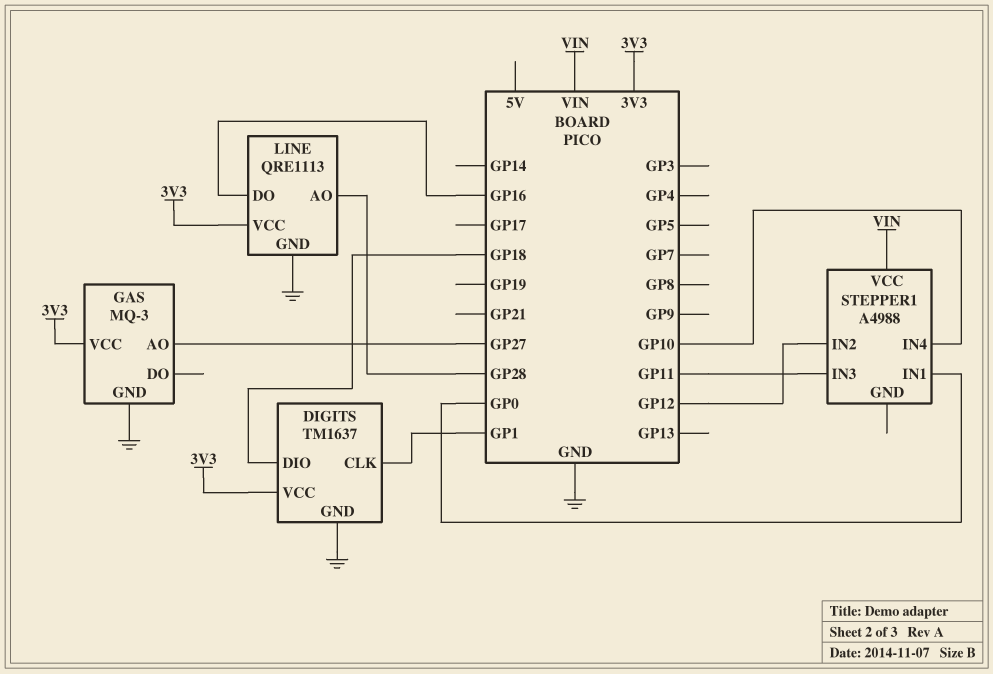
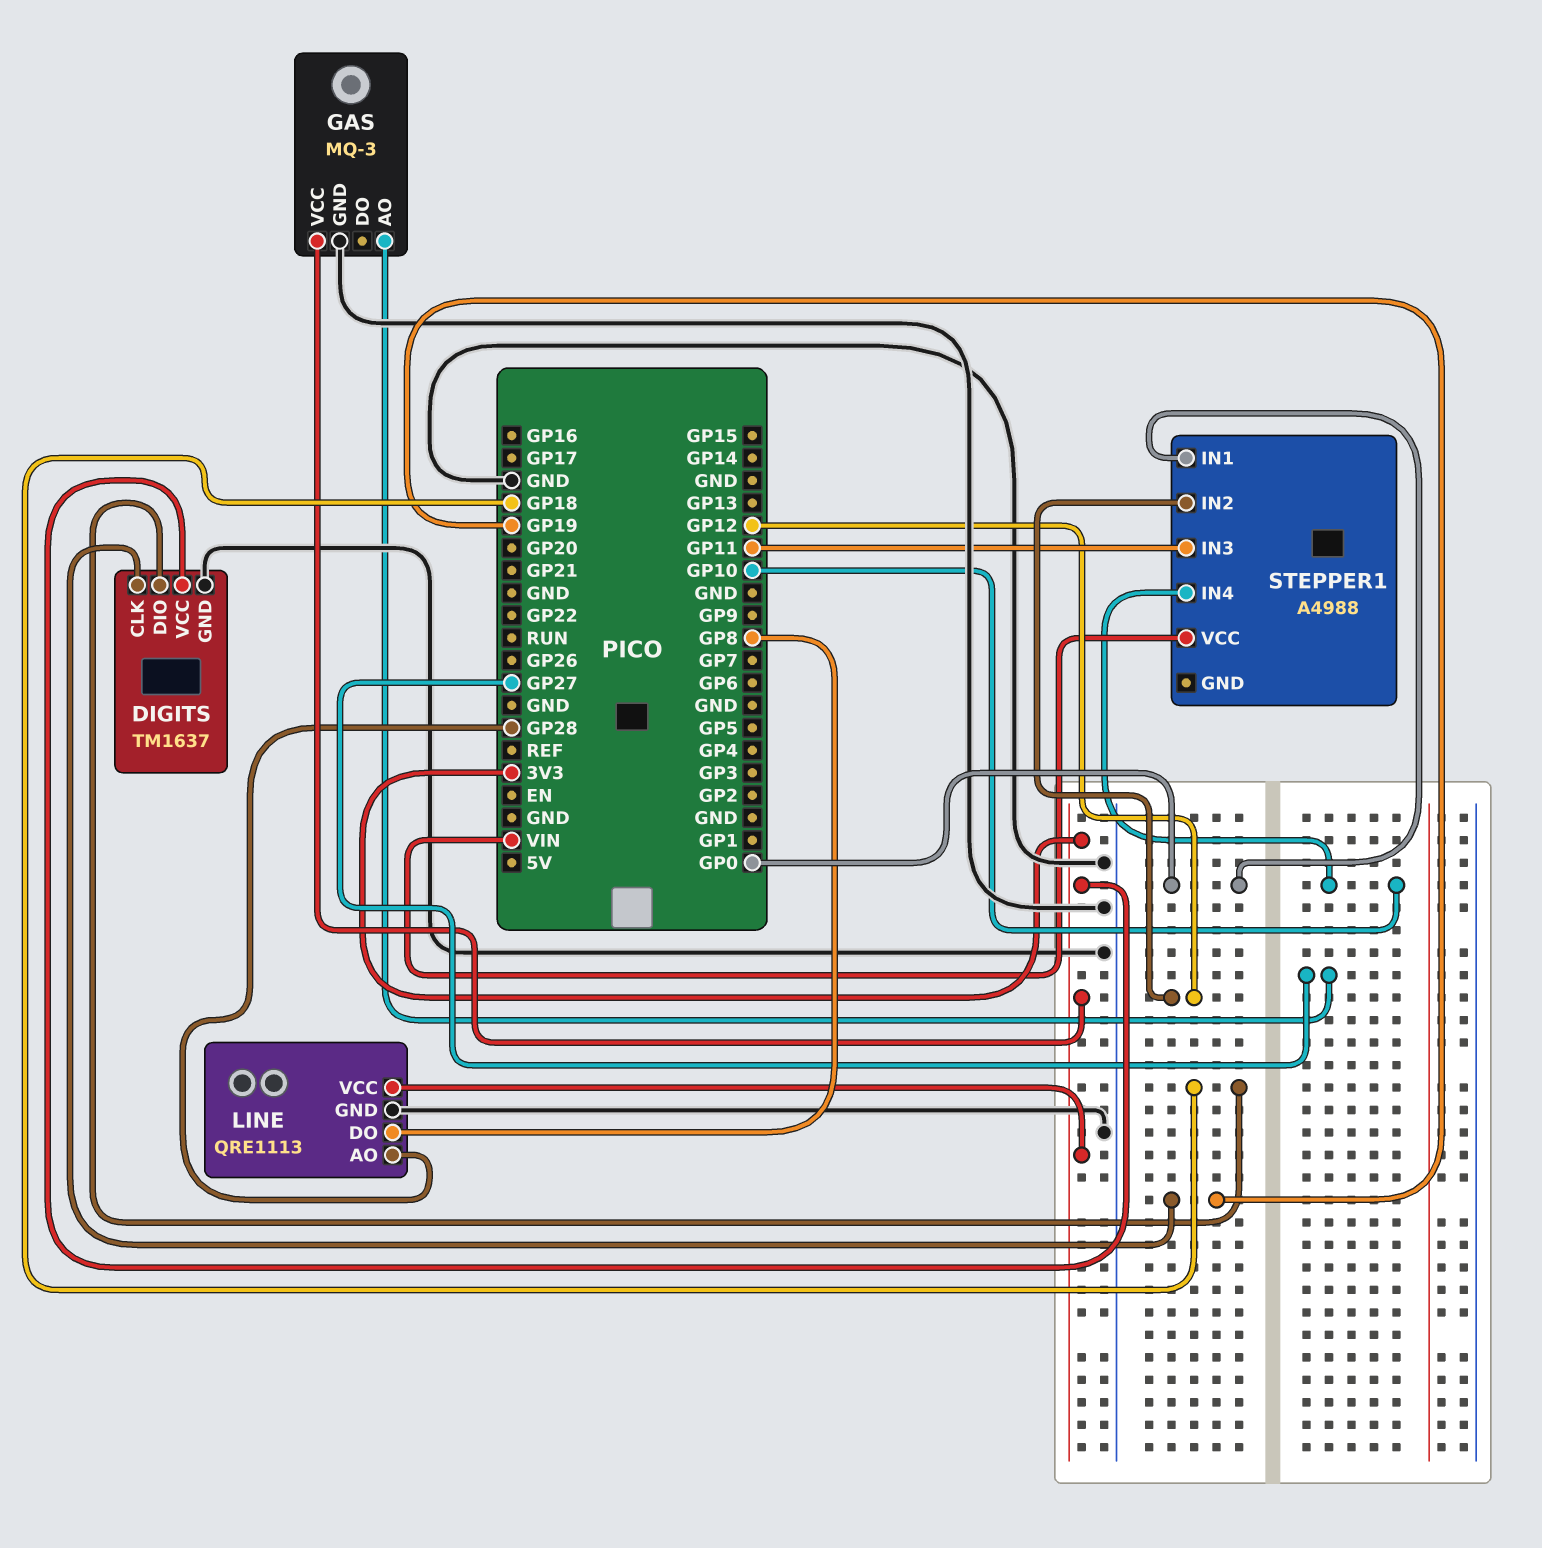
DIGITS pin CLK: GP1 -> GP19
LINE pin DO: GP16 -> GP8

